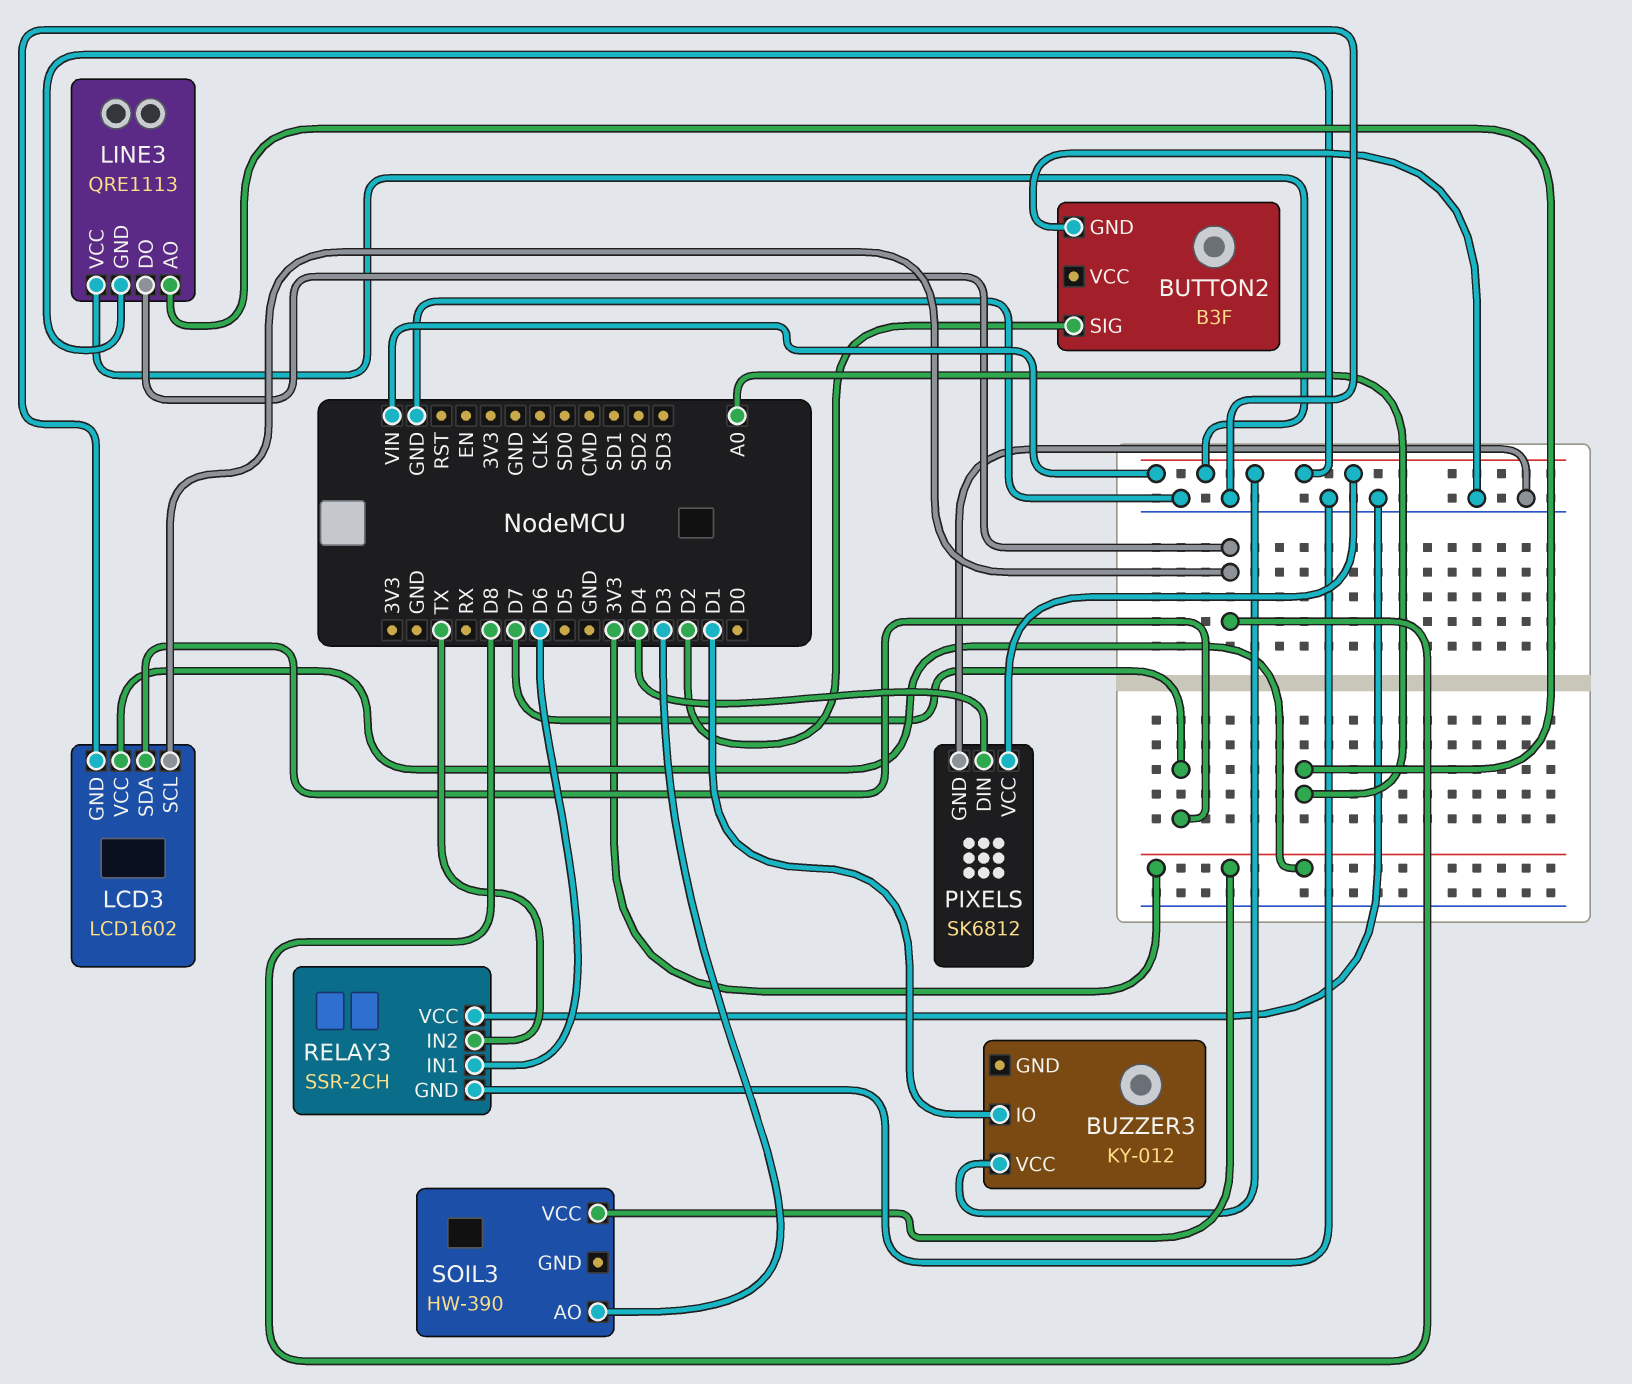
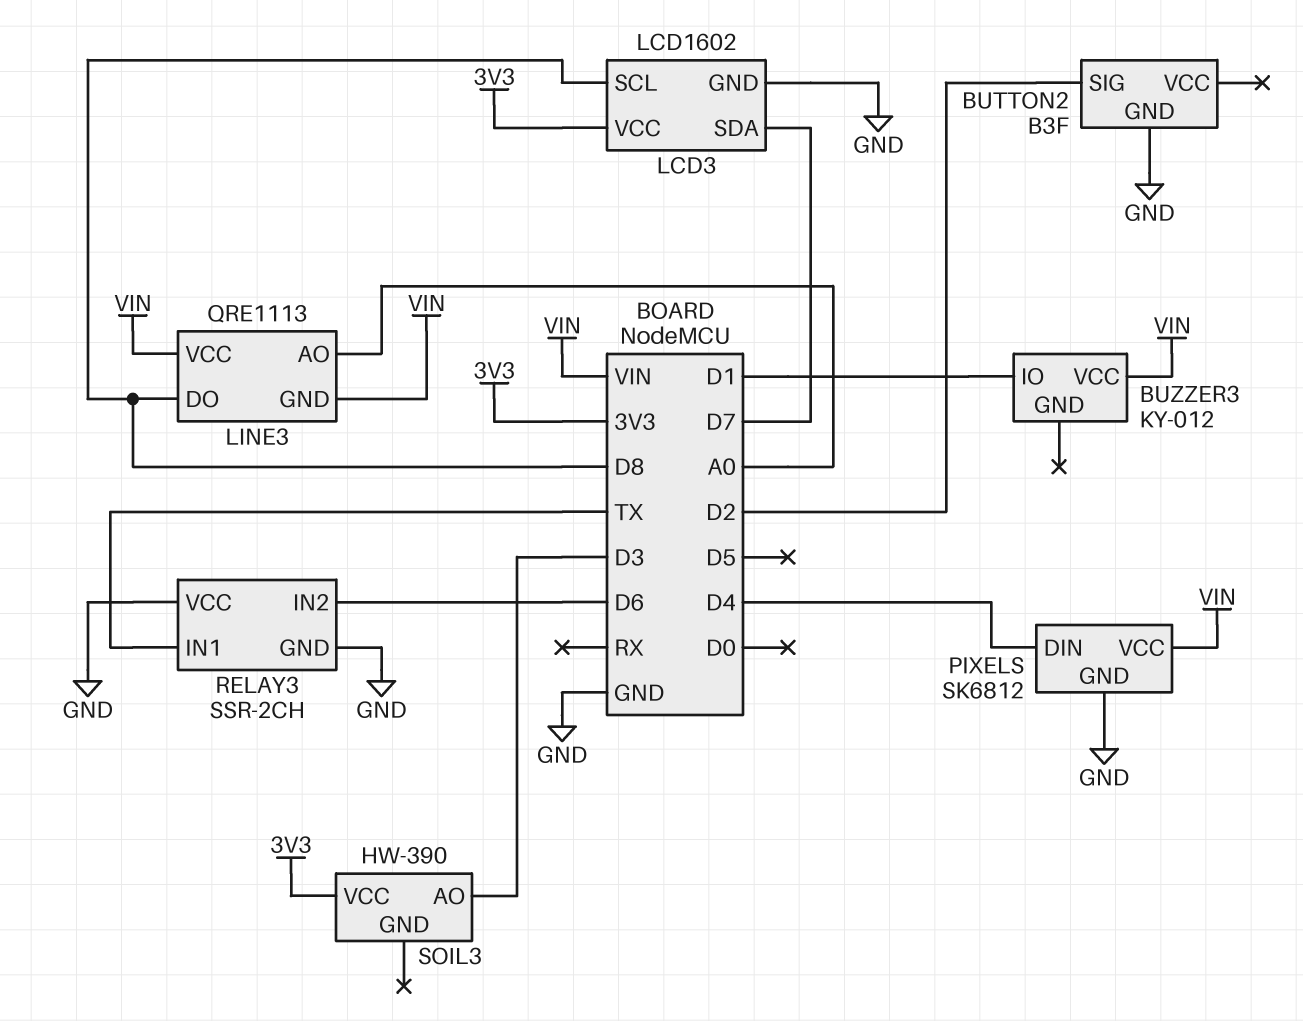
RELAY3 pin IN1: D6 -> TX
RELAY3 pin IN2: TX -> D6

